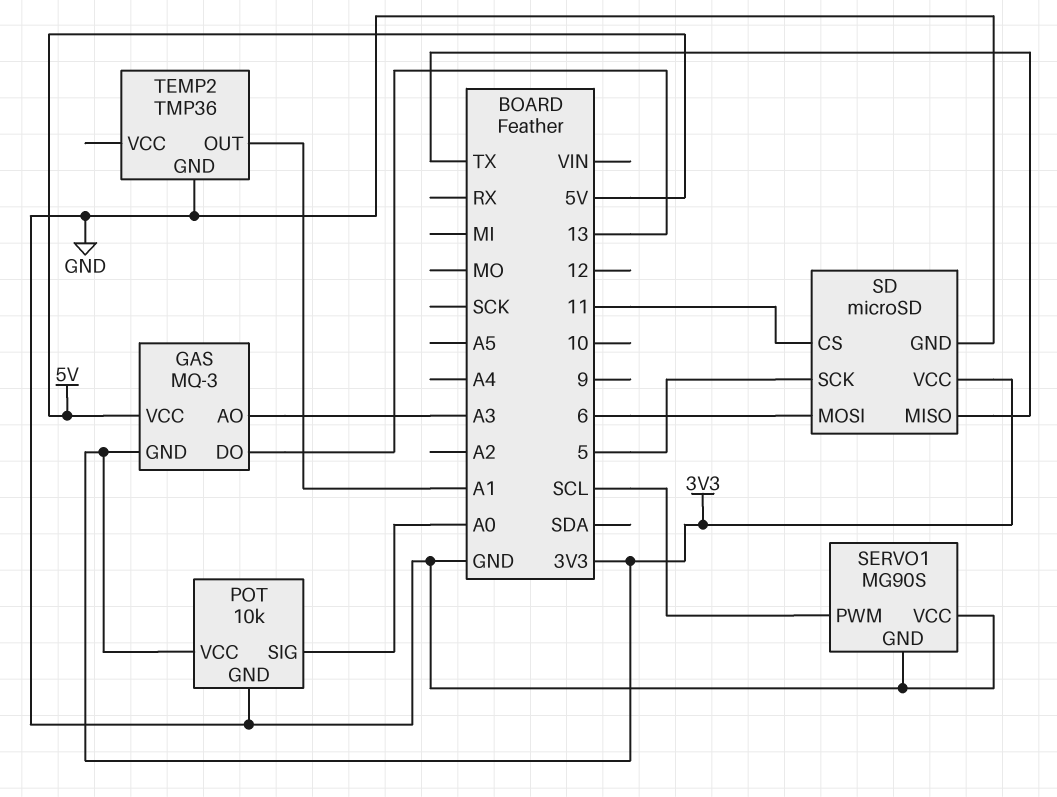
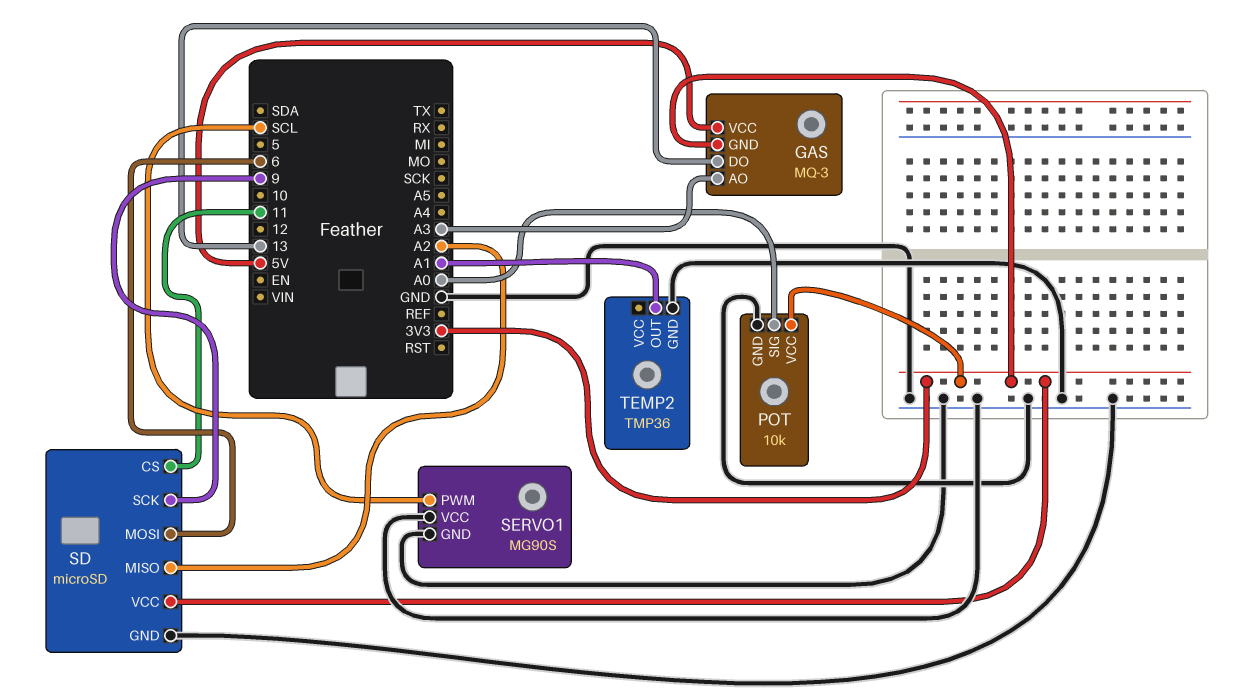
SD pin MISO: TX -> A2
SD pin SCK: 5 -> 9

